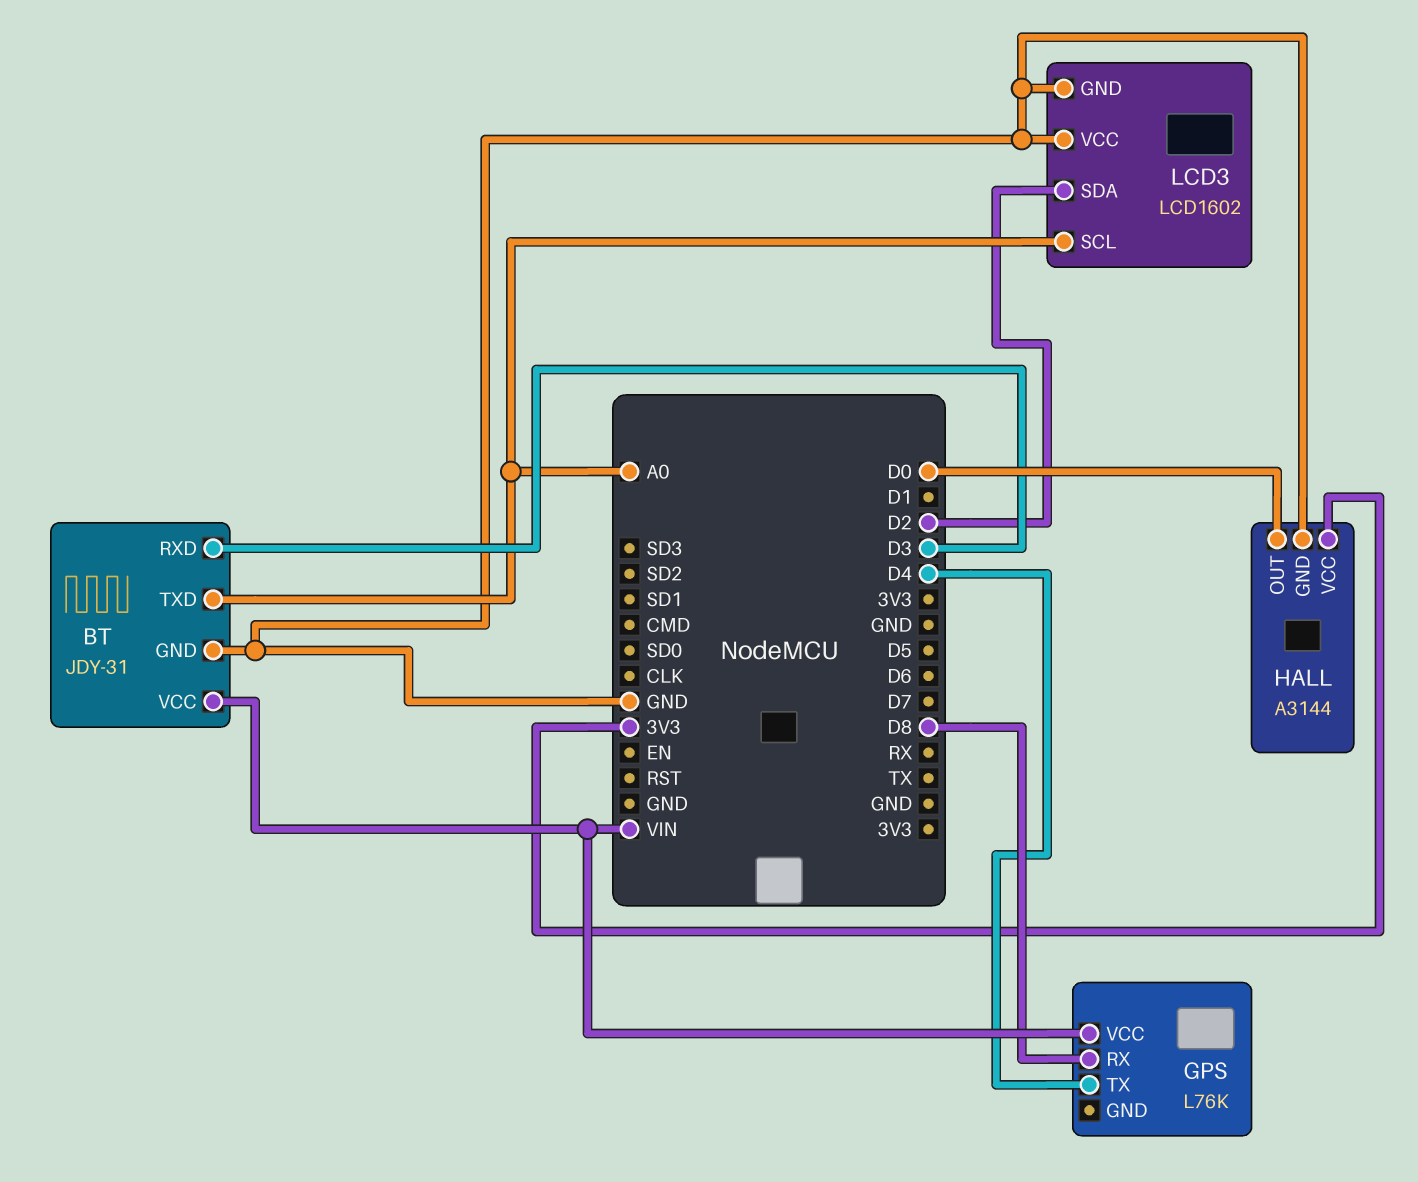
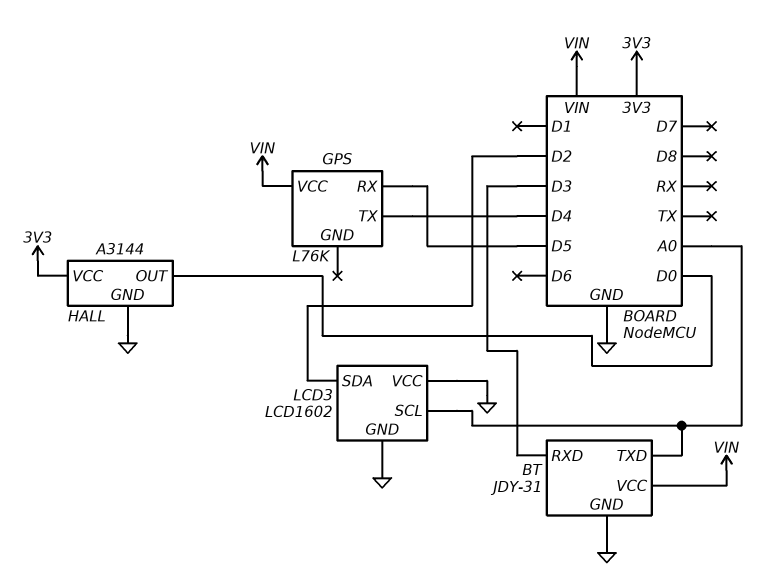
GPS pin RX: D8 -> D5

